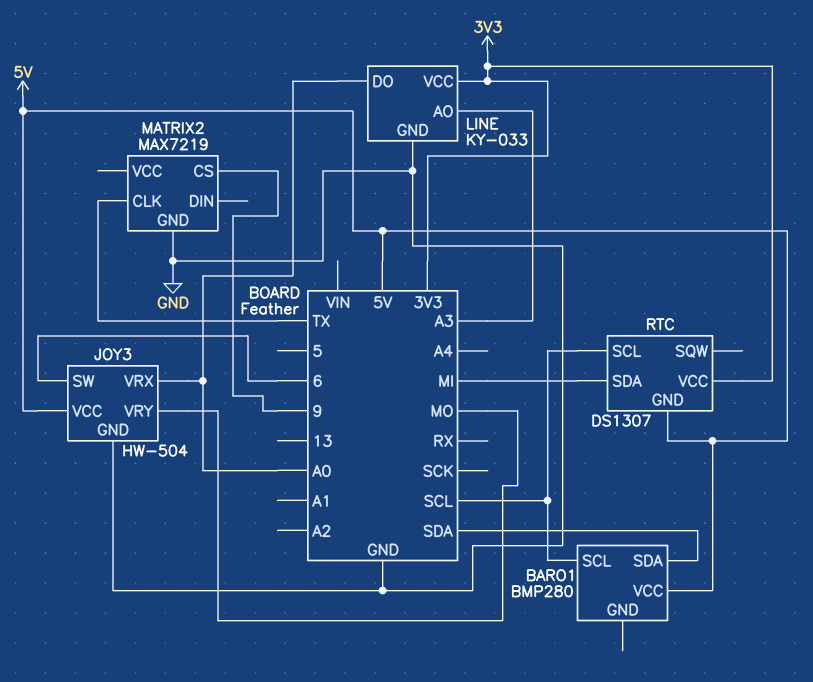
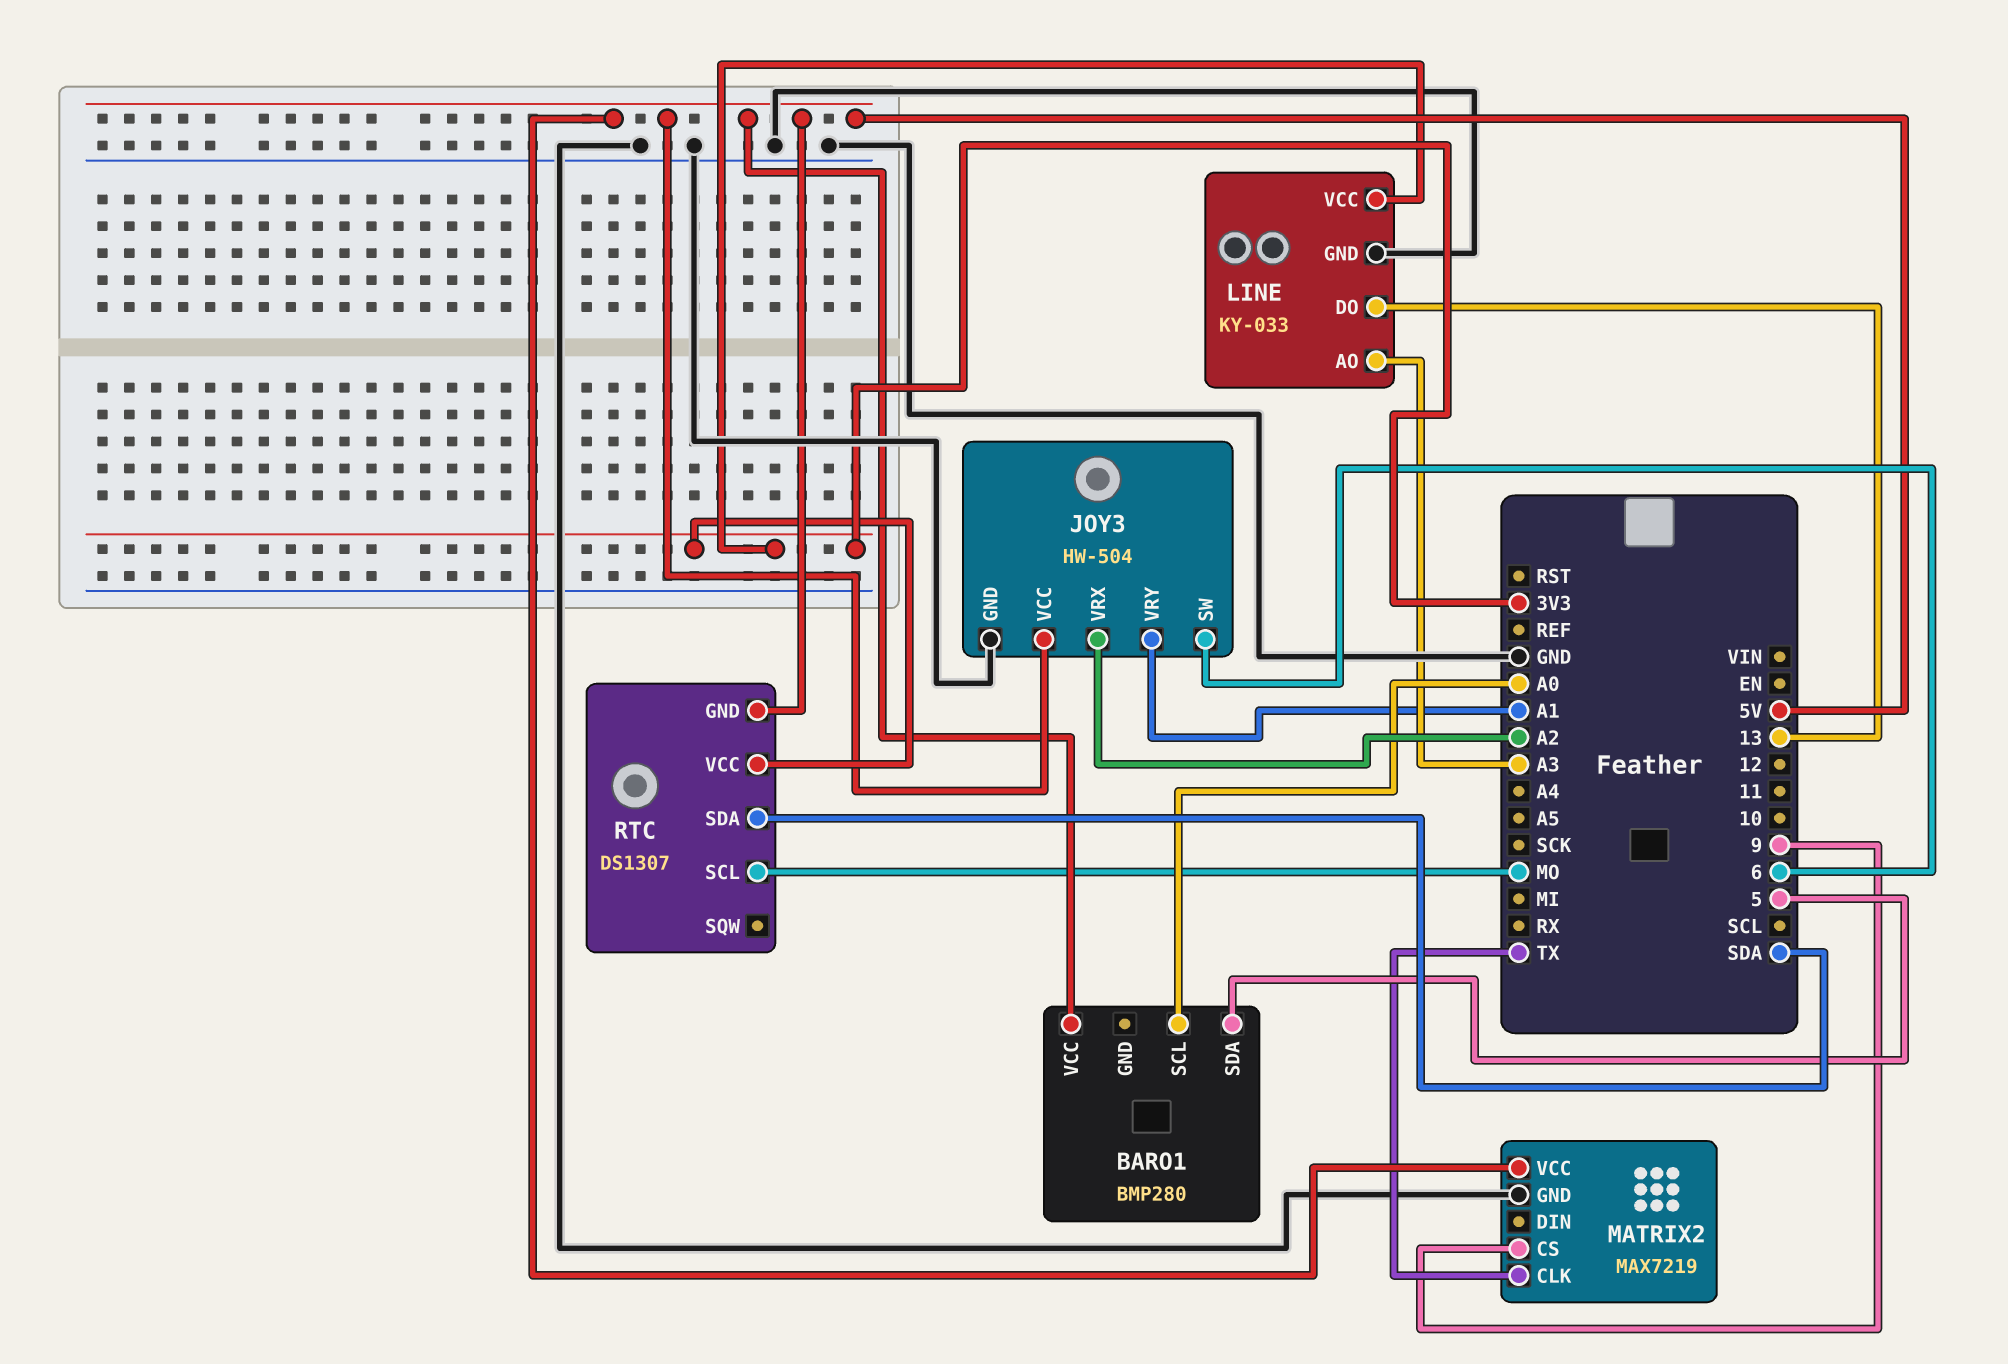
BARO1 pin SCL: SCL -> A0
BARO1 pin SDA: SDA -> 5
JOY3 pin VRX: A0 -> A2
JOY3 pin VRY: MO -> A1
LINE pin DO: A0 -> 13
MATRIX2 pin VCC: none -> 5V
RTC pin SCL: SCL -> MO
RTC pin SDA: MI -> SDA

